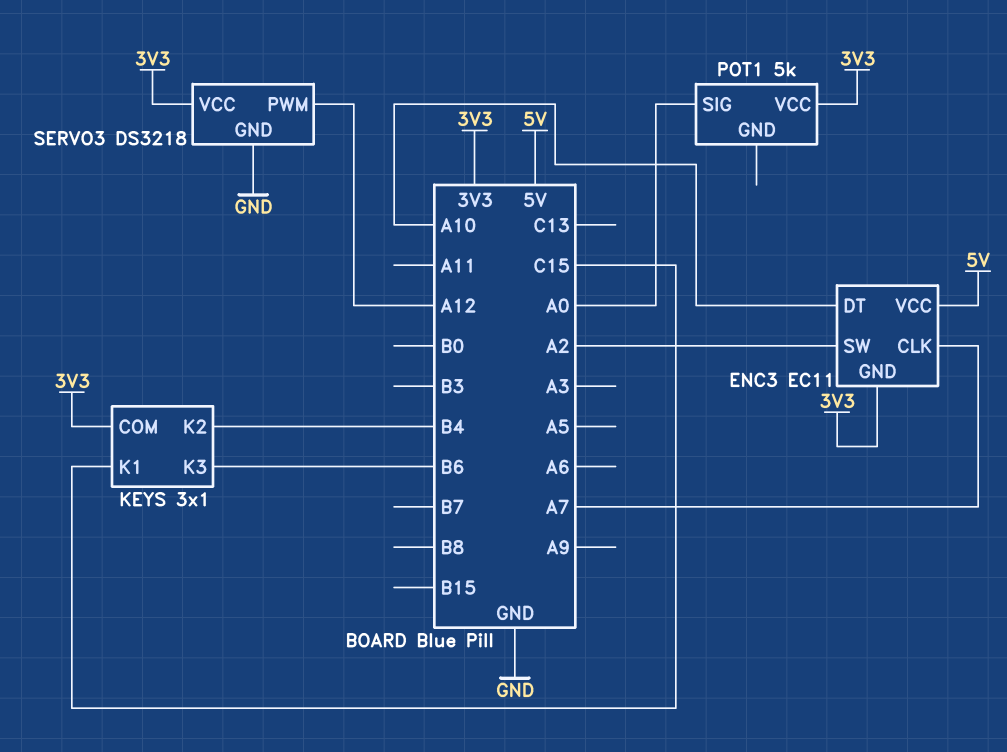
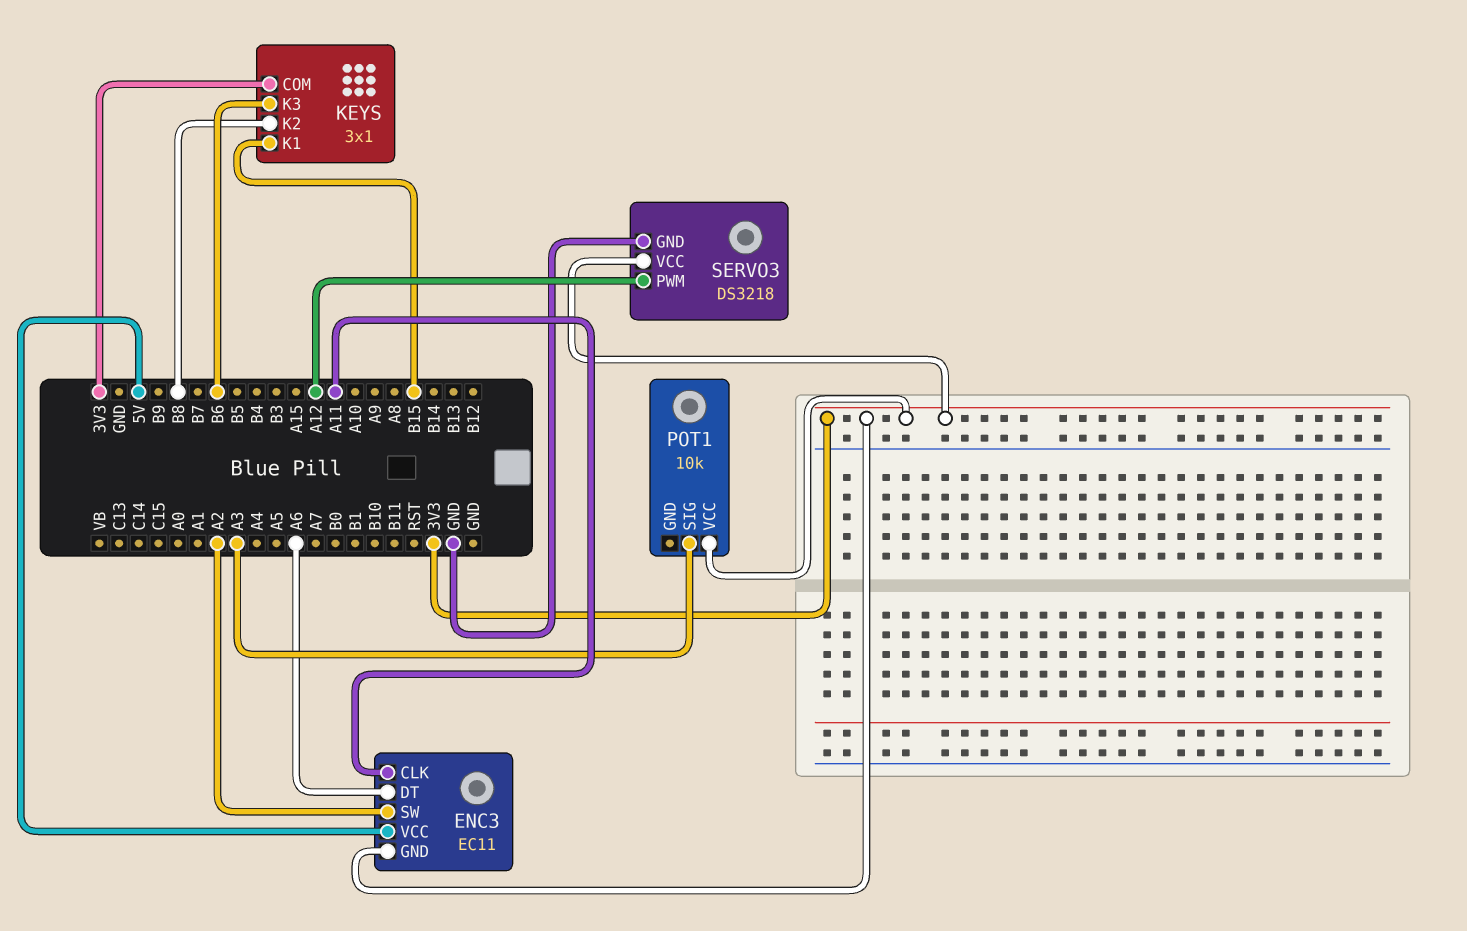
ENC3 pin CLK: A7 -> A11
ENC3 pin DT: A10 -> A6
KEYS pin K1: C15 -> B15
KEYS pin K2: B4 -> B8
POT1: 5k -> 10k
POT1 pin SIG: A0 -> A3

